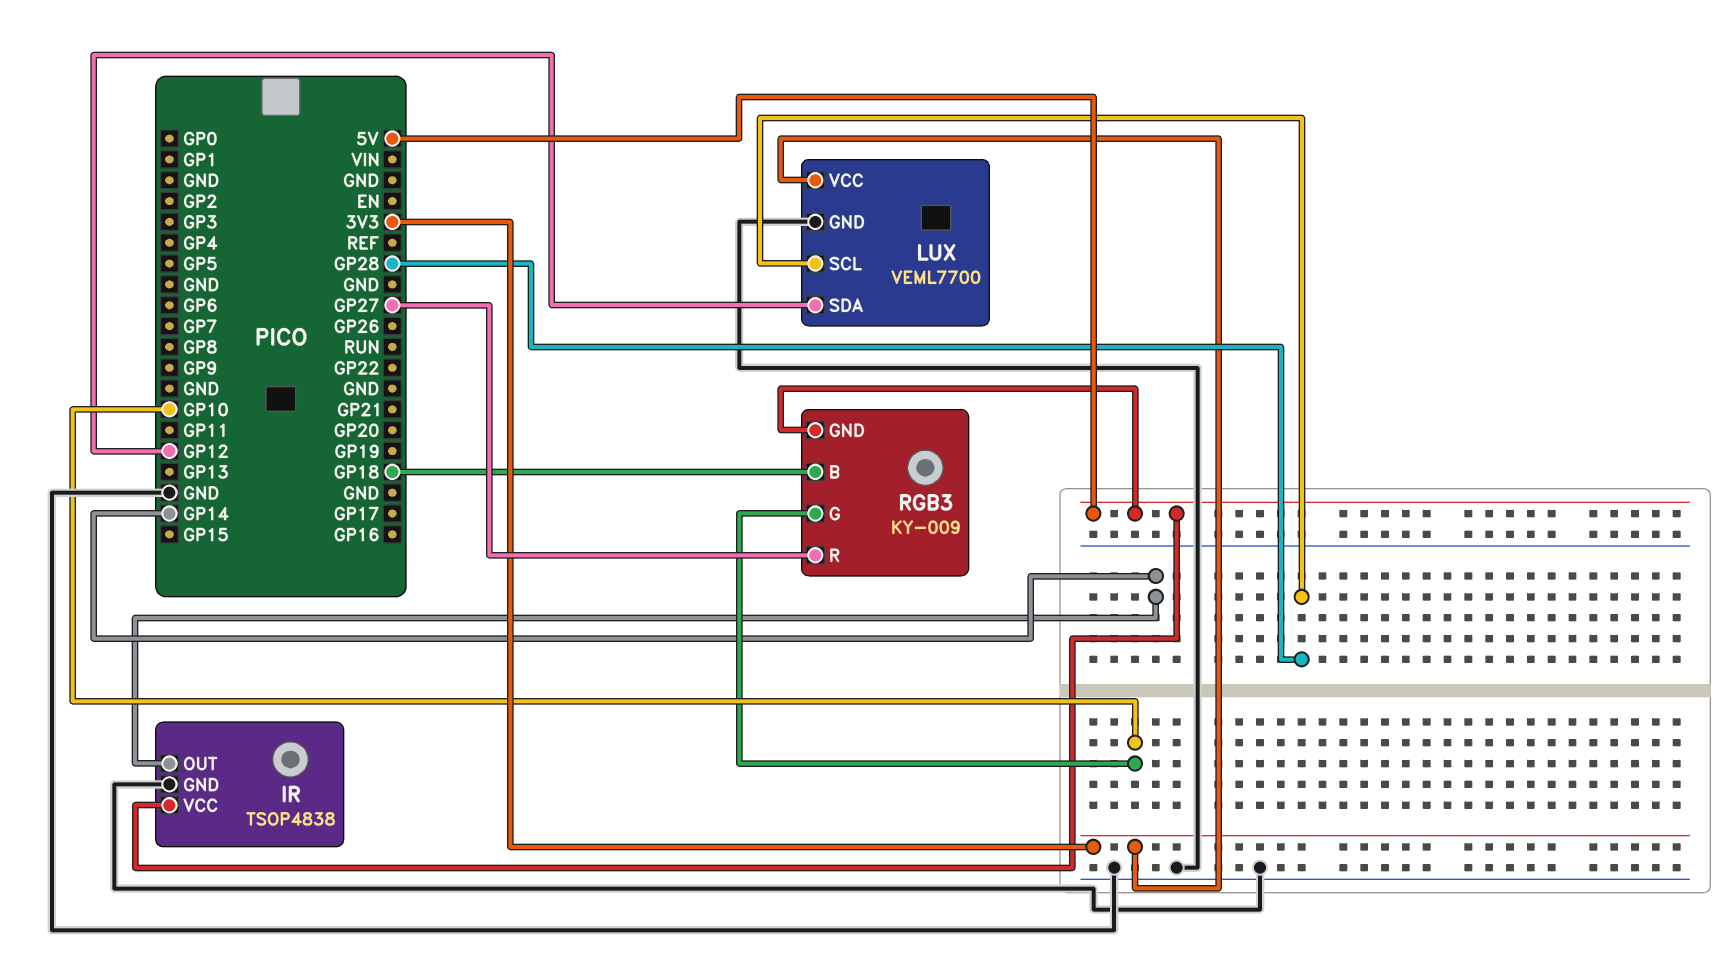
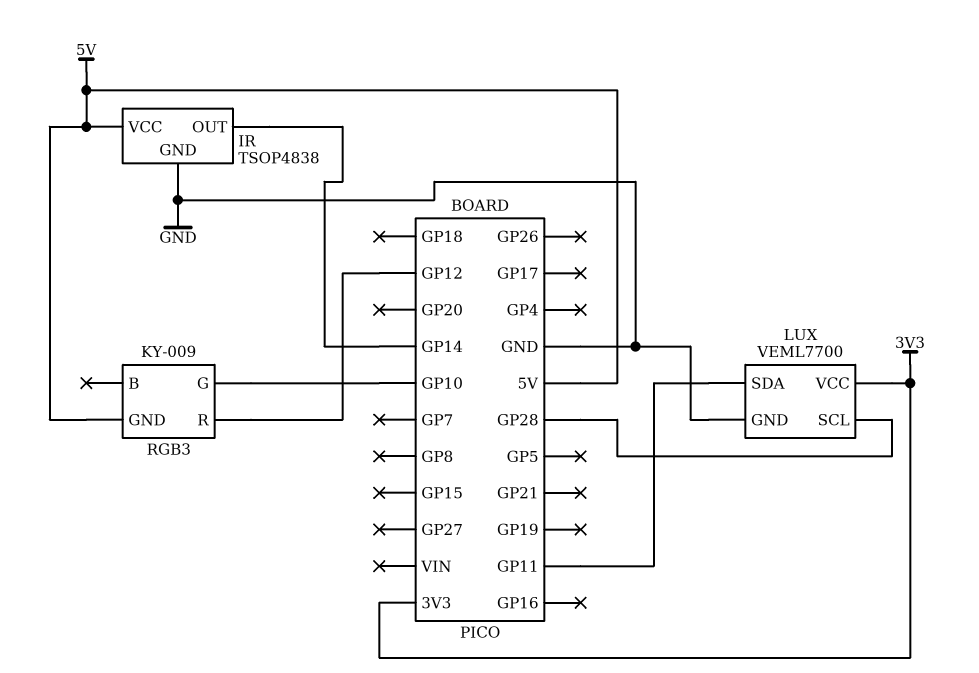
LUX pin SDA: GP12 -> GP11
RGB3 pin B: GP18 -> none
RGB3 pin R: GP27 -> GP12

